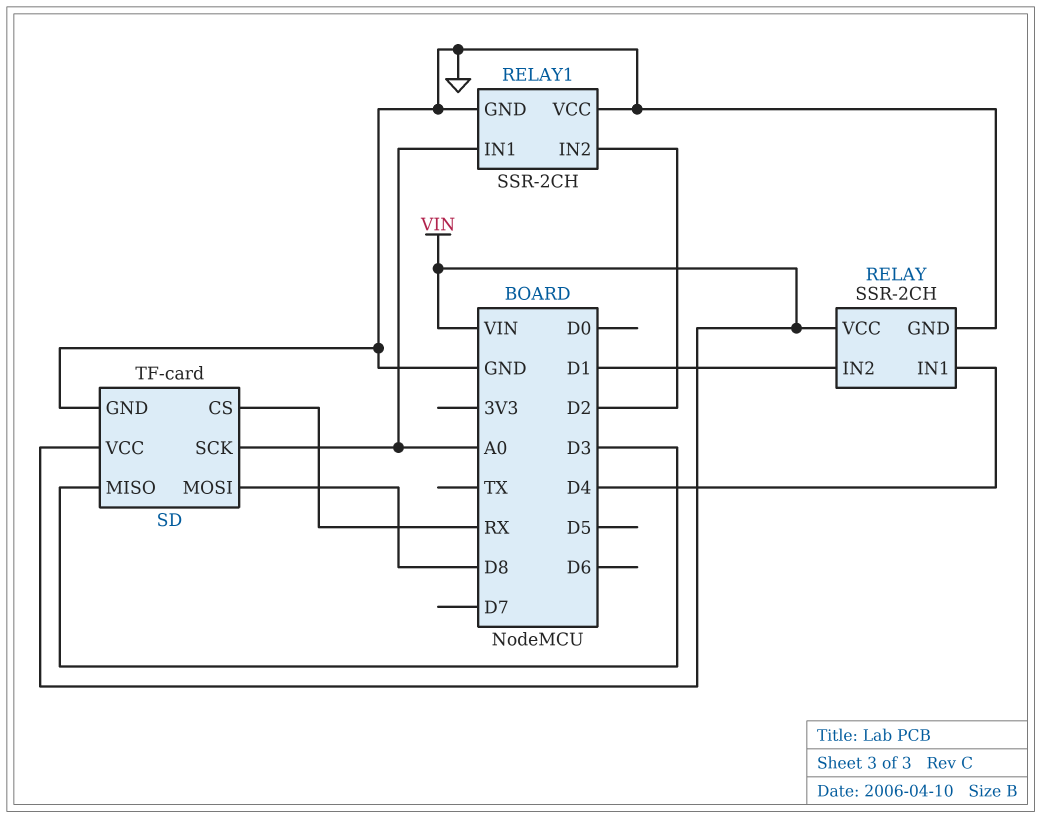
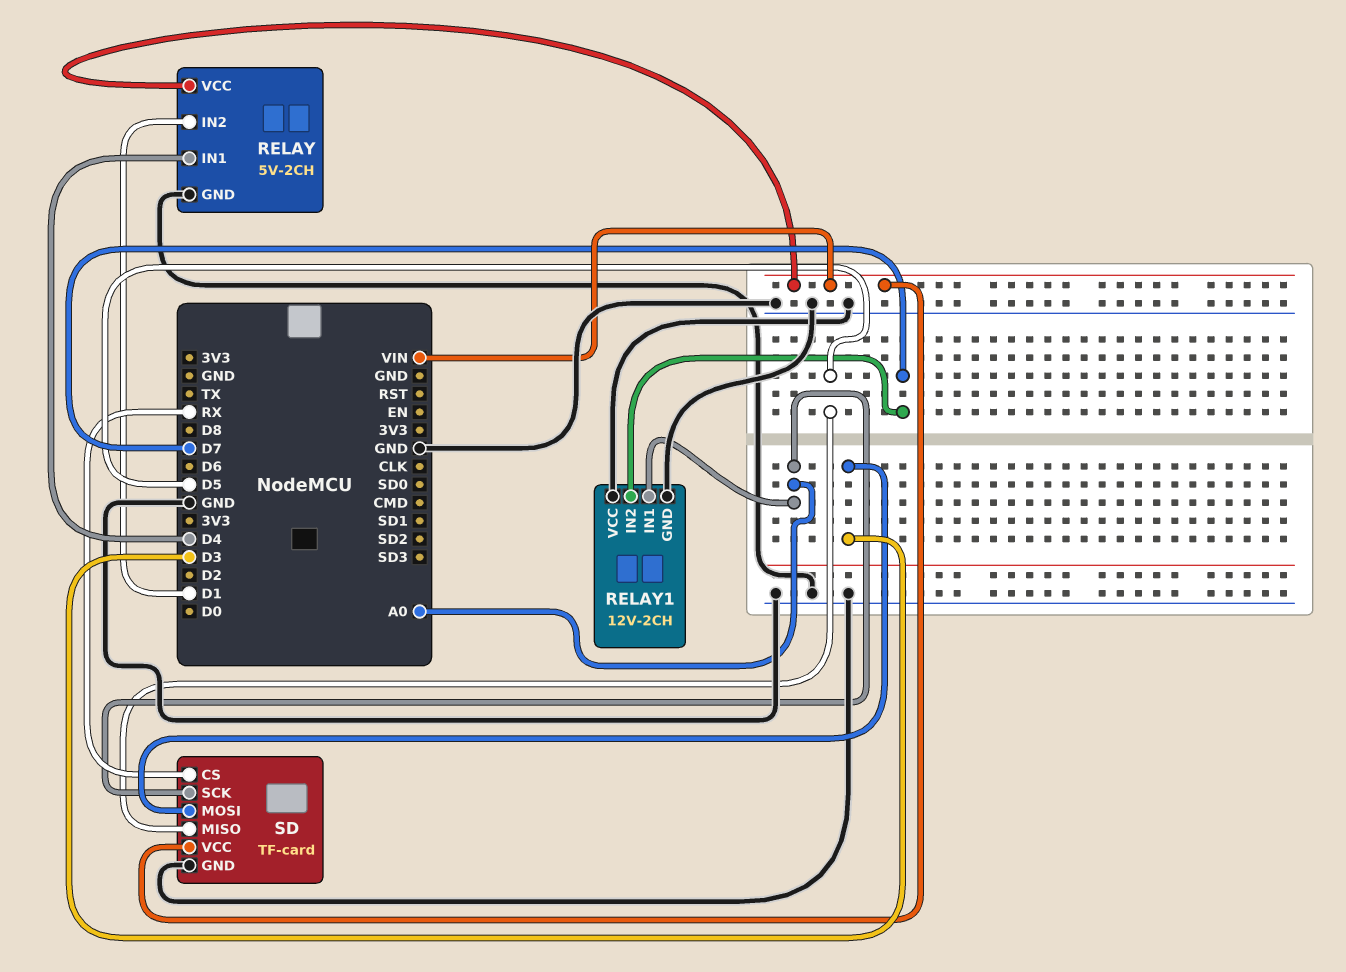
RELAY: SSR-2CH -> 5V-2CH
RELAY1: SSR-2CH -> 12V-2CH
RELAY1 pin IN2: D2 -> D7
SD pin MISO: D3 -> D5
SD pin MOSI: D8 -> D3

